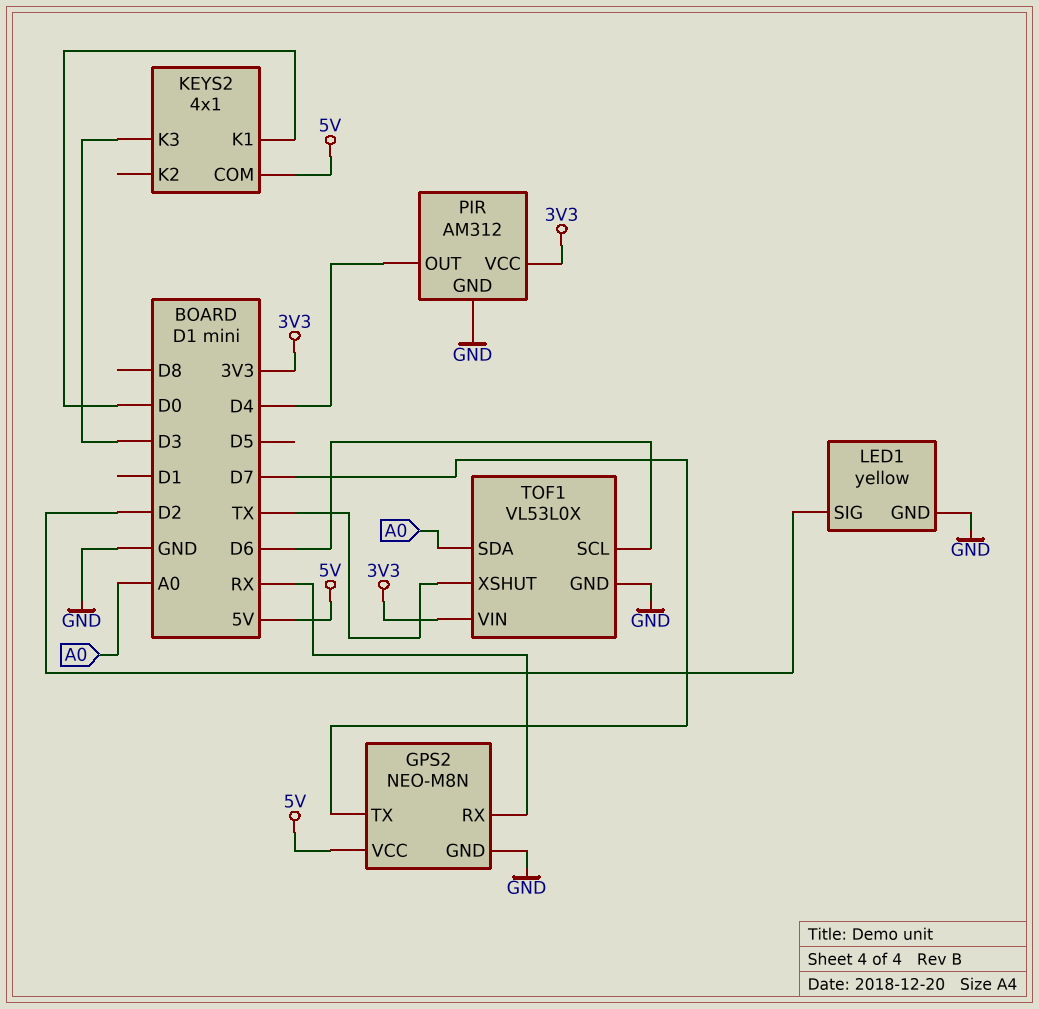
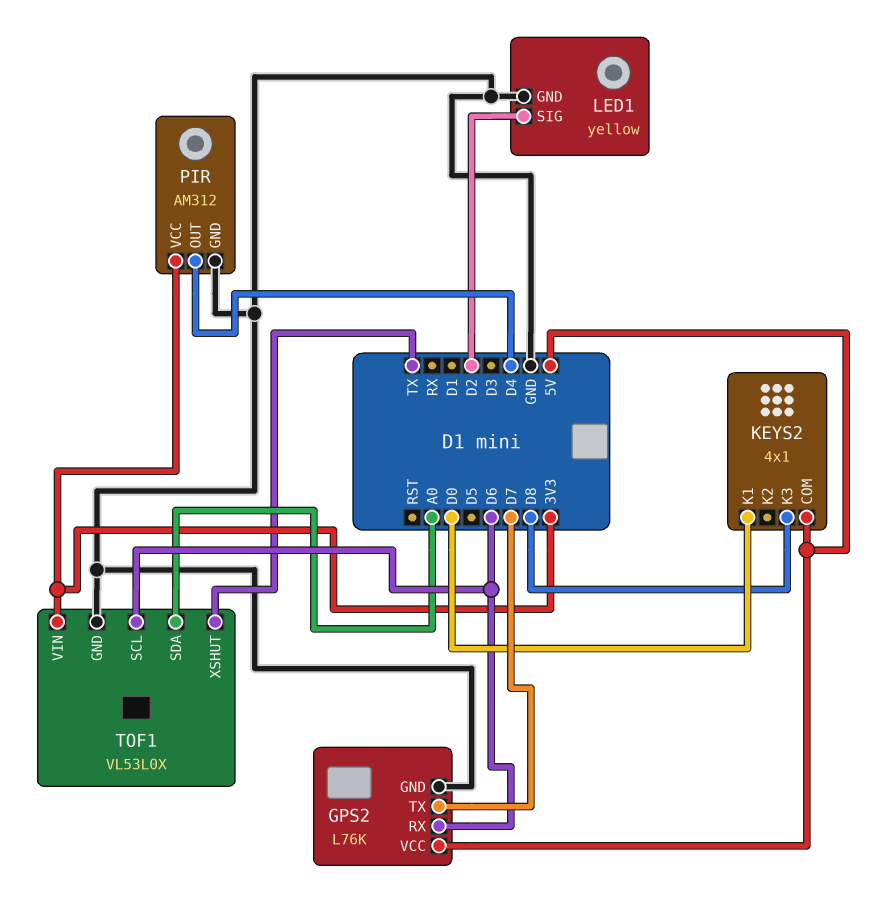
GPS2: NEO-M8N -> L76K
GPS2 pin RX: RX -> D6
KEYS2 pin K3: D3 -> D8

